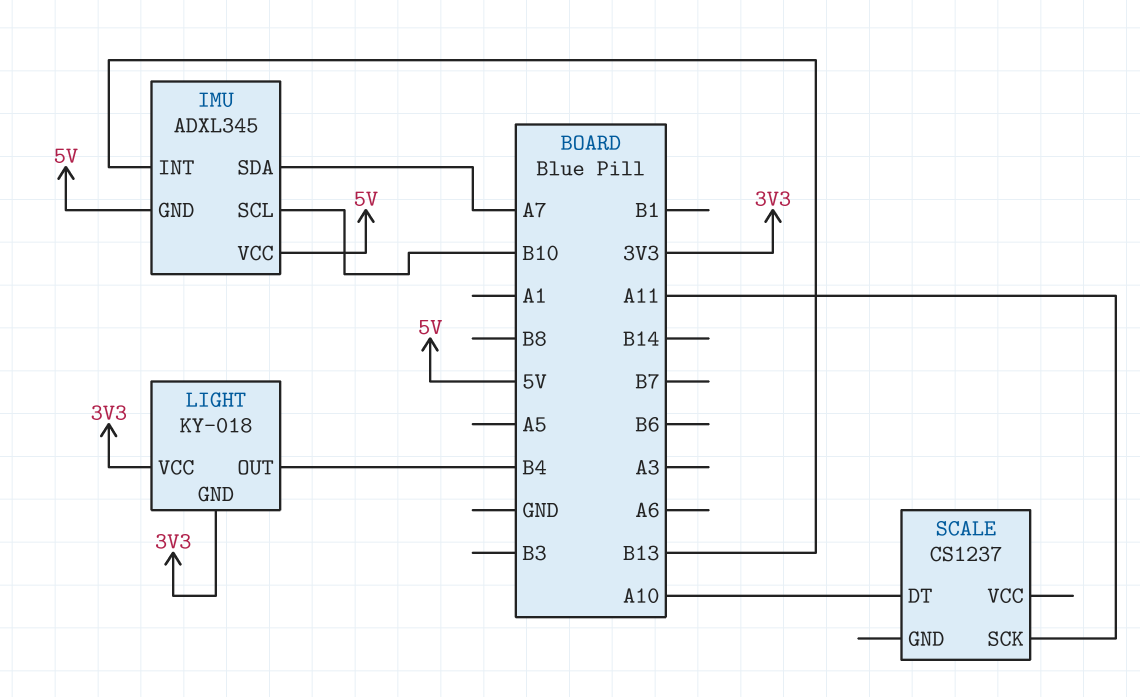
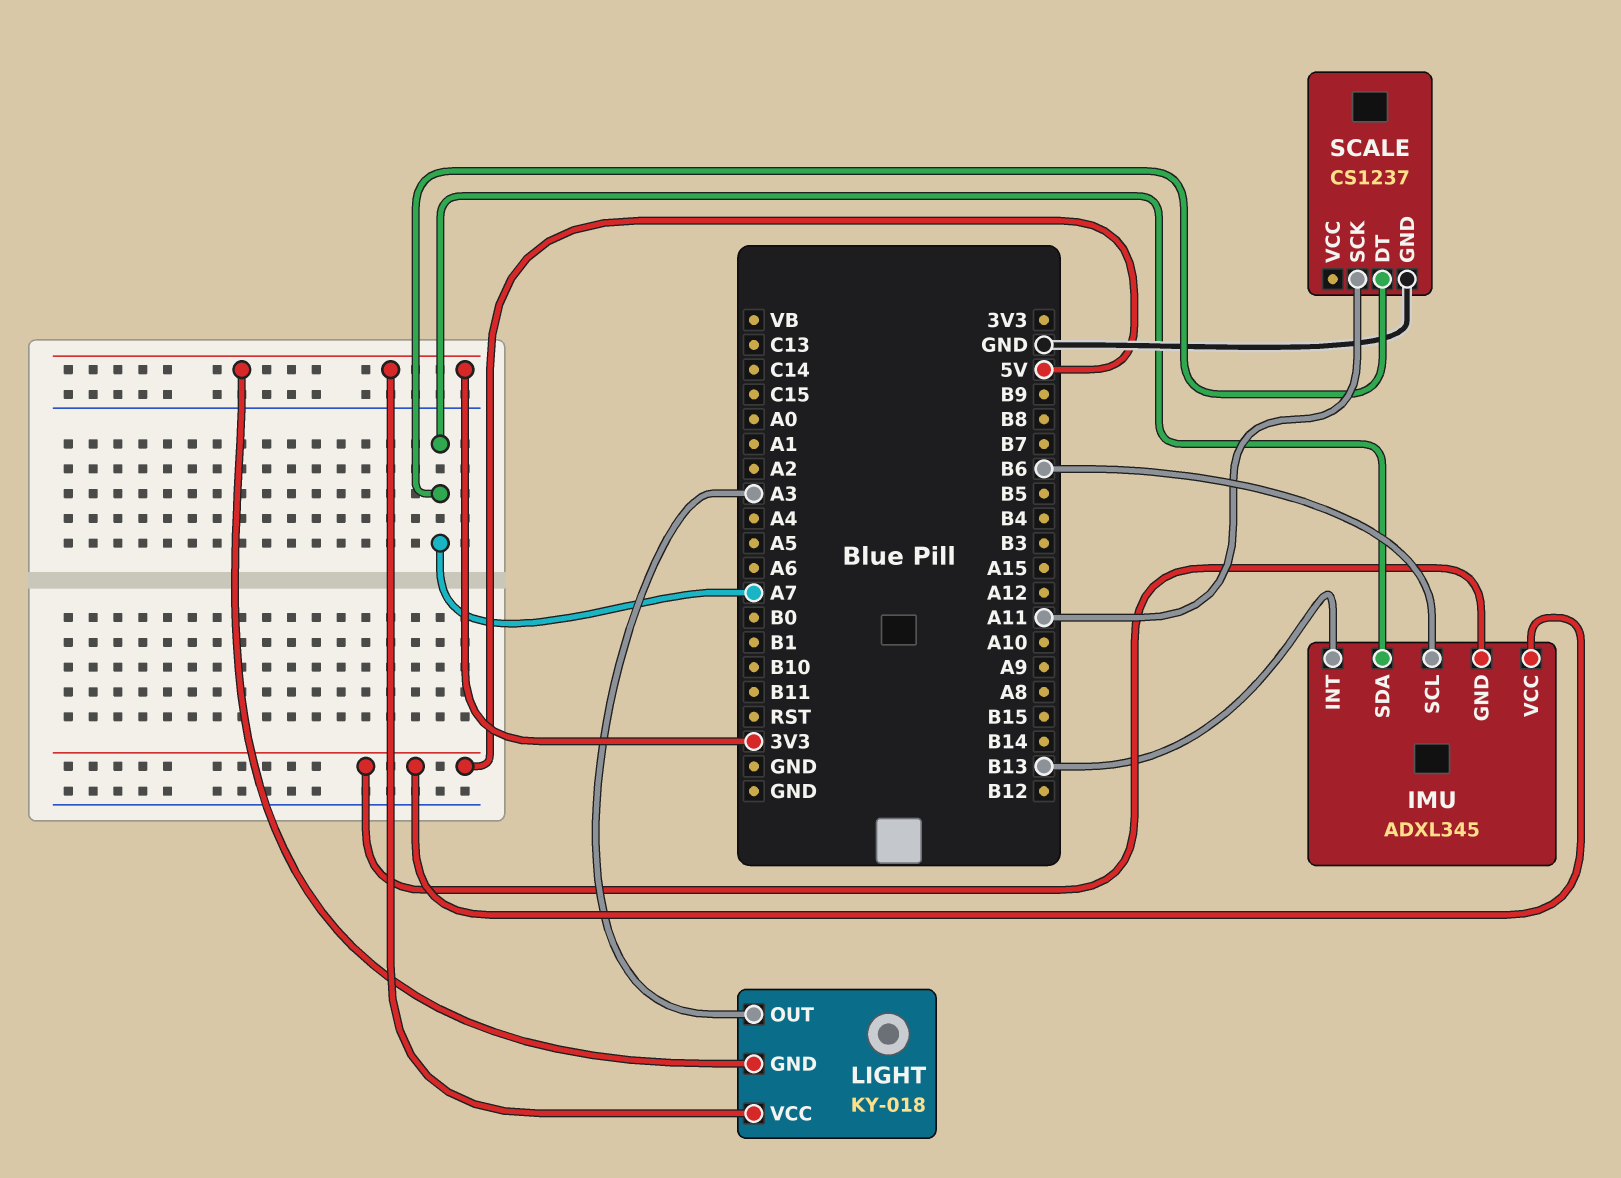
IMU pin SCL: B10 -> B6
LIGHT pin OUT: B4 -> A3
SCALE pin DT: A10 -> A7
SCALE pin GND: none -> GND

